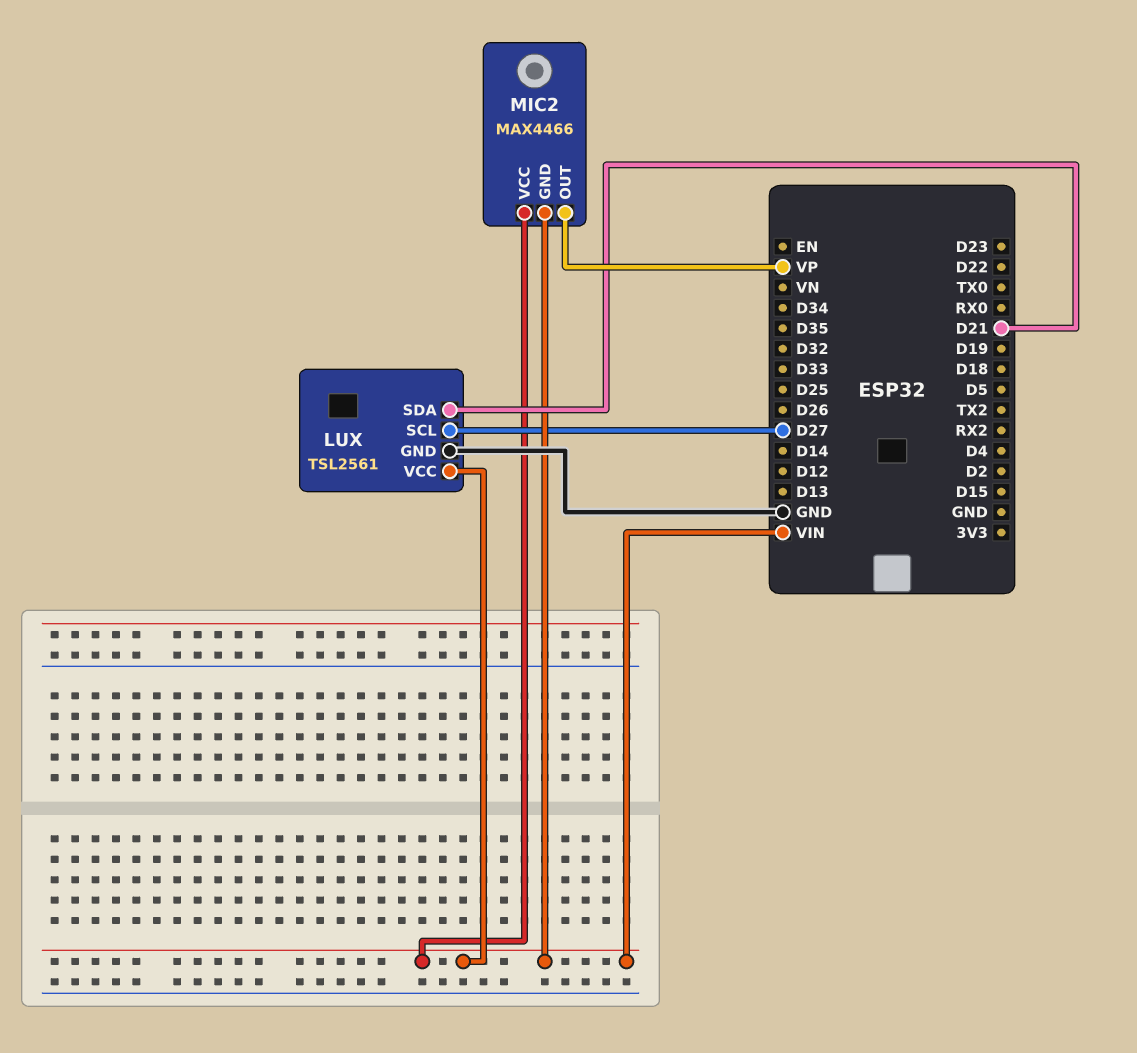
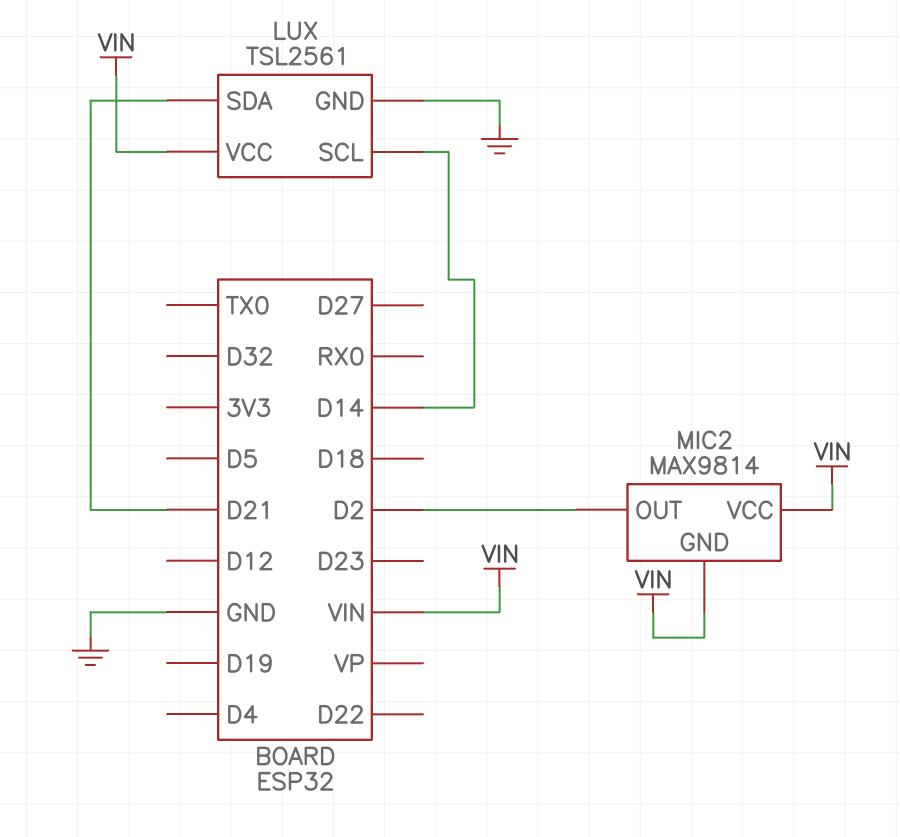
LUX pin SCL: D27 -> D14
MIC2: MAX4466 -> MAX9814
MIC2 pin OUT: VP -> D2

